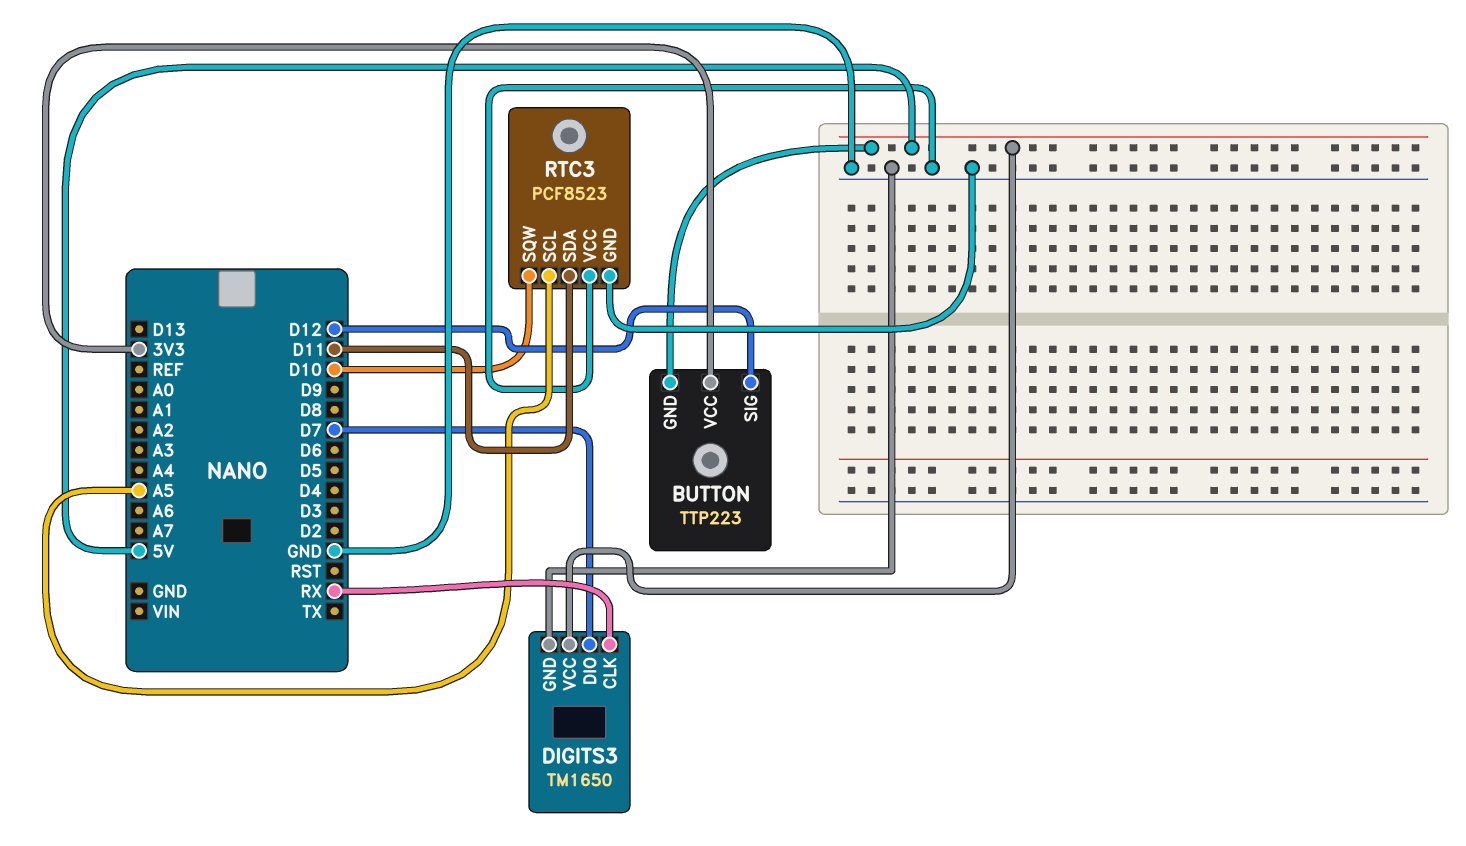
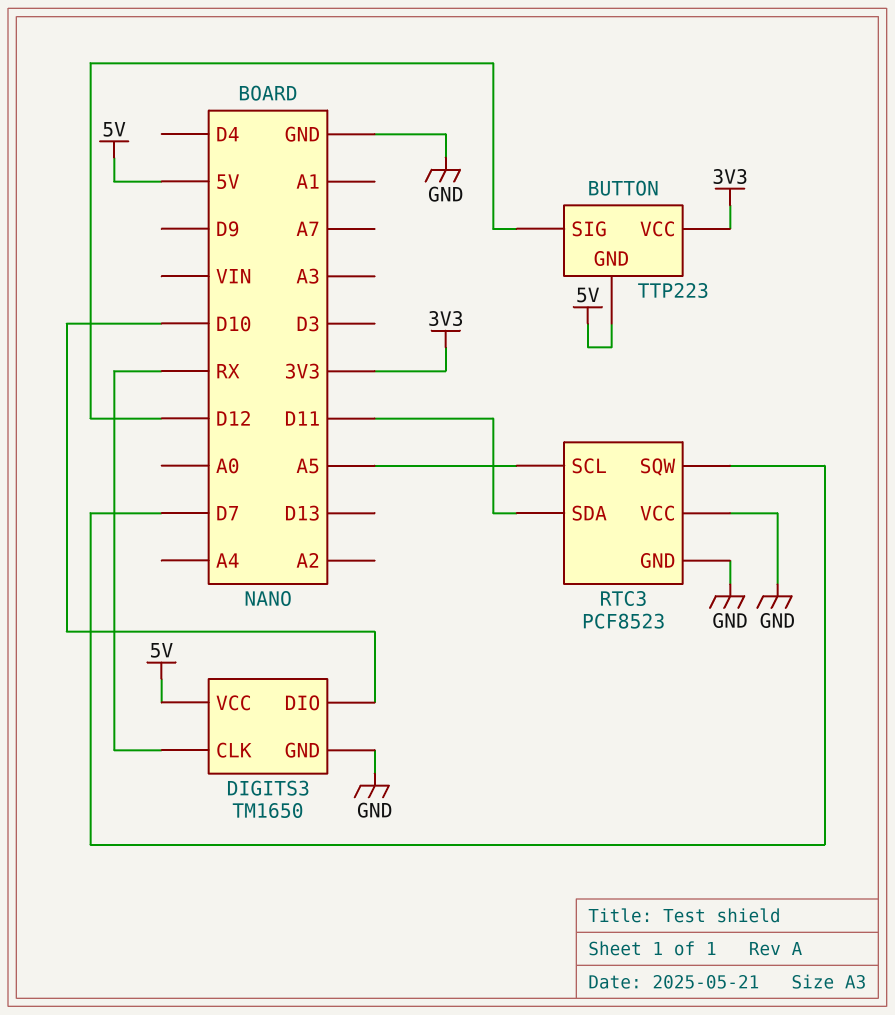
DIGITS3 pin DIO: D7 -> D10
RTC3 pin SQW: D10 -> D7

